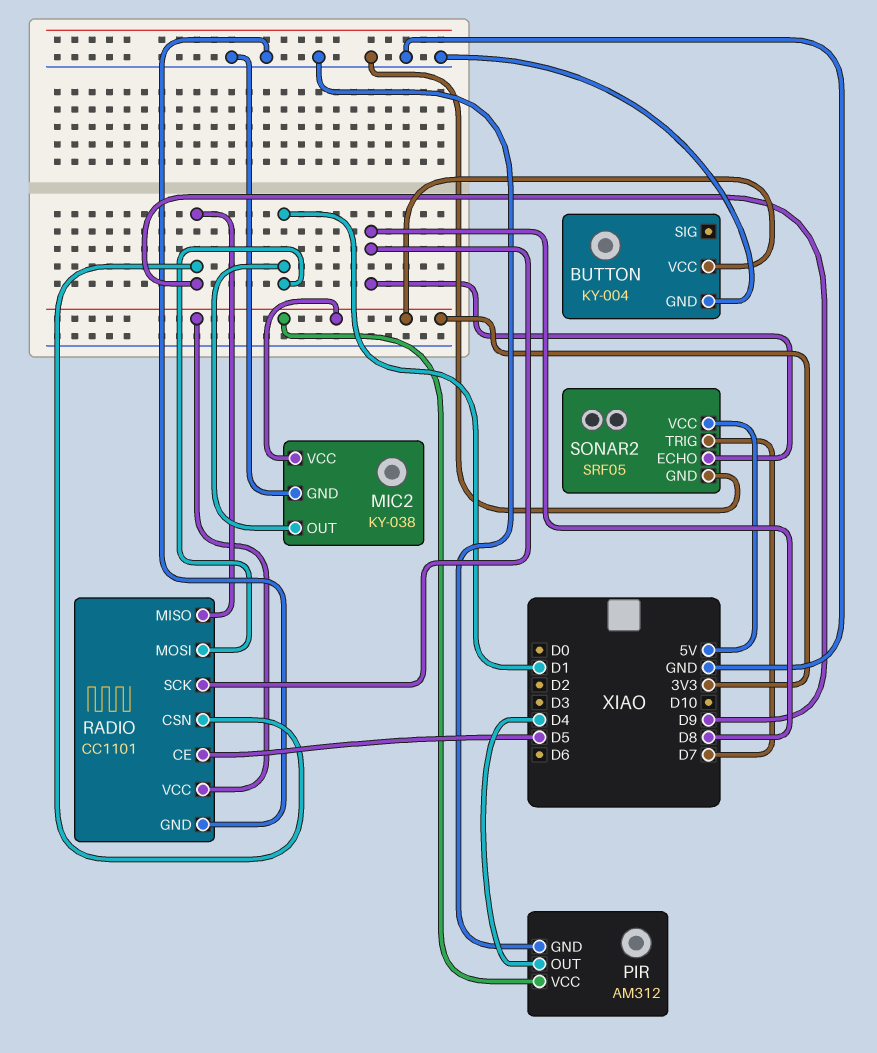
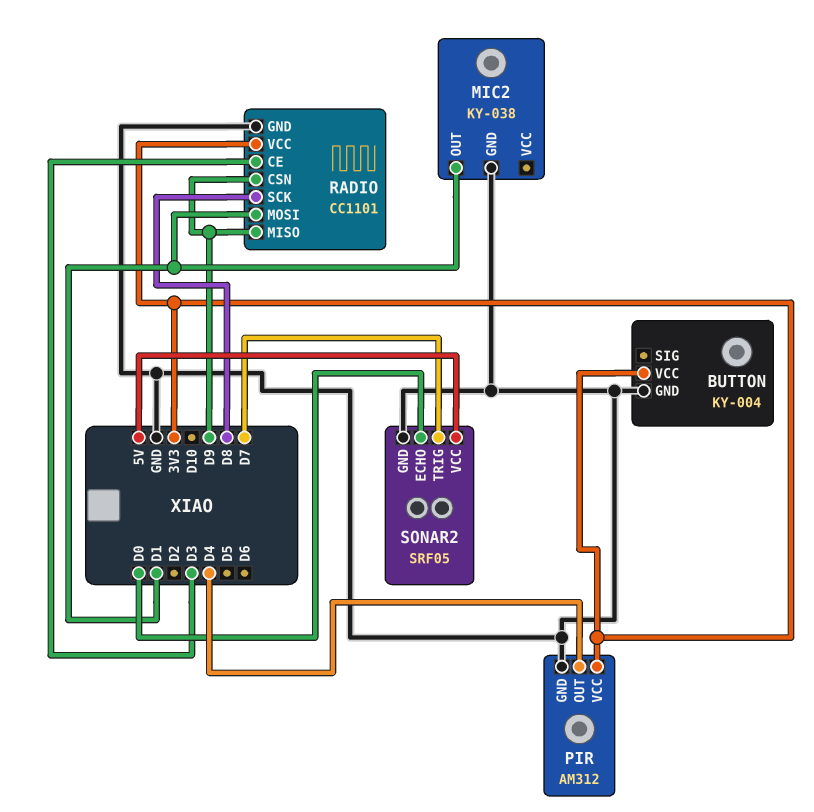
MIC2 pin VCC: 3V3 -> none
RADIO pin CE: D5 -> D3
SONAR2 pin ECHO: D8 -> D0

